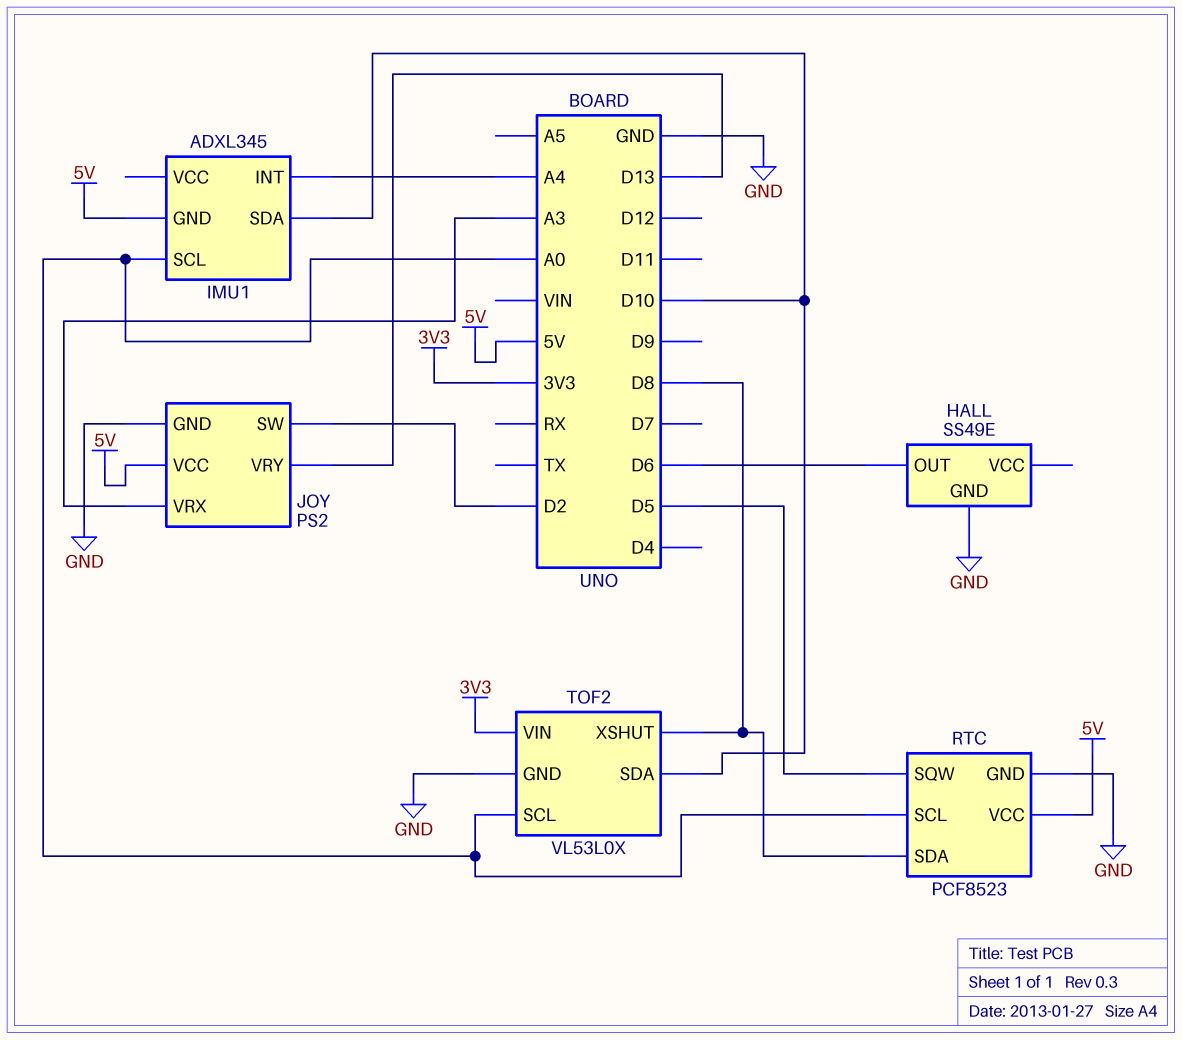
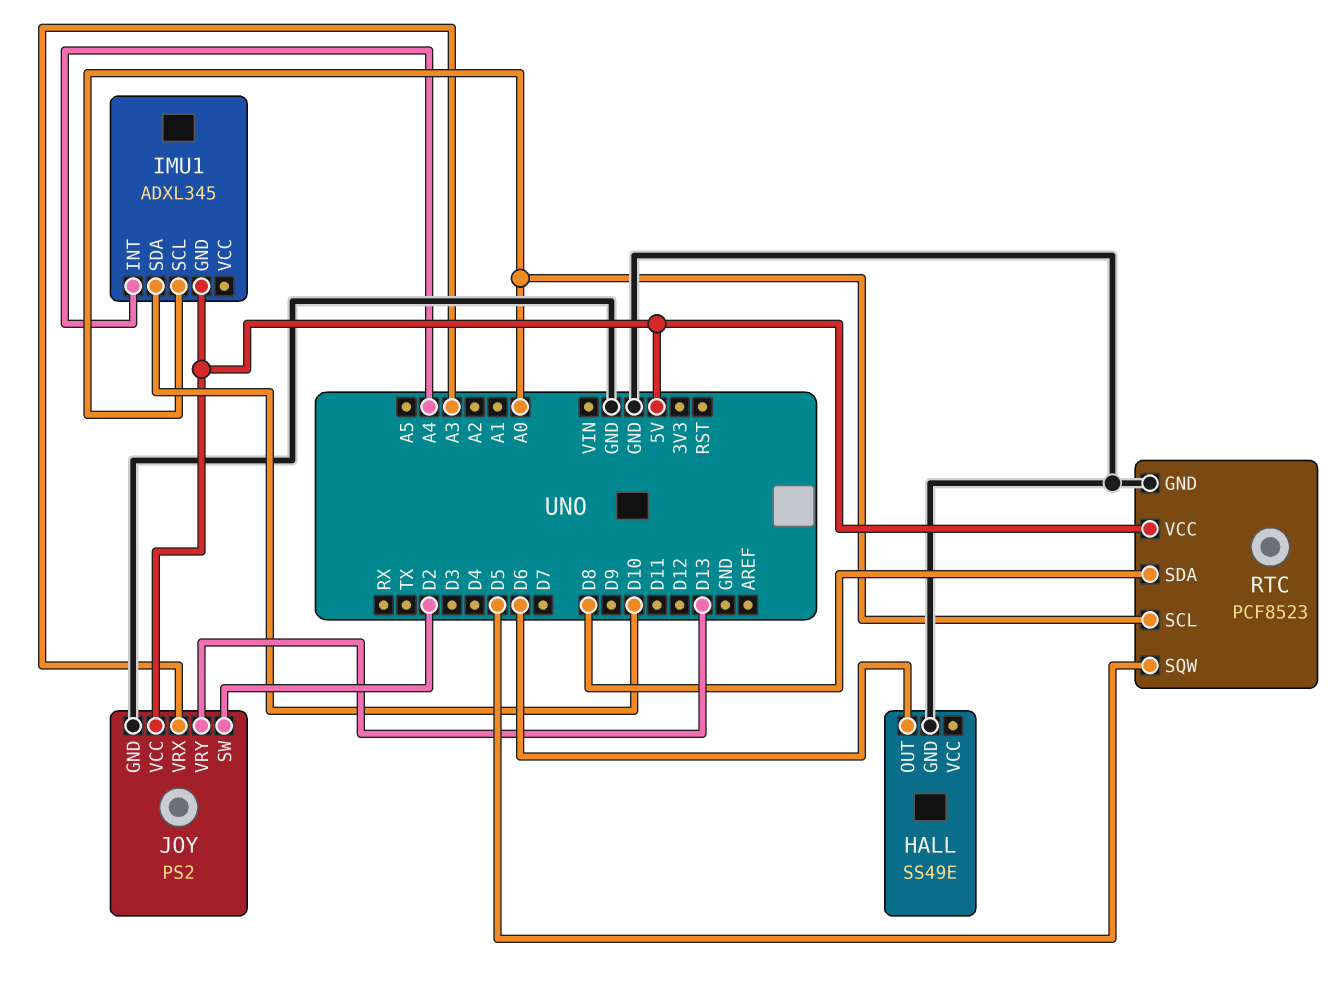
TOF2: VL53L0X -> none
TOF2 pin GND: GND -> none
TOF2 pin SCL: A0 -> none
TOF2 pin SDA: D10 -> none
TOF2 pin VIN: 3V3 -> none
TOF2 pin XSHUT: D8 -> none

